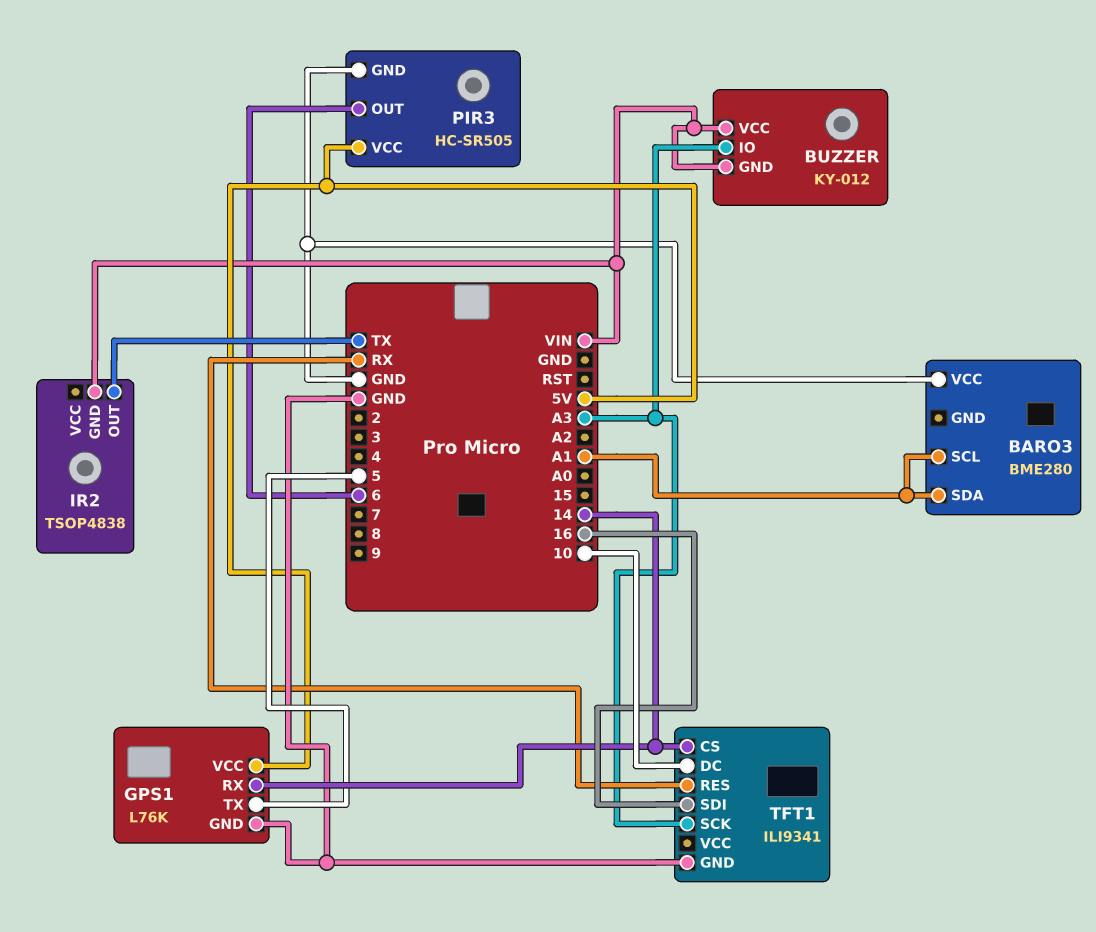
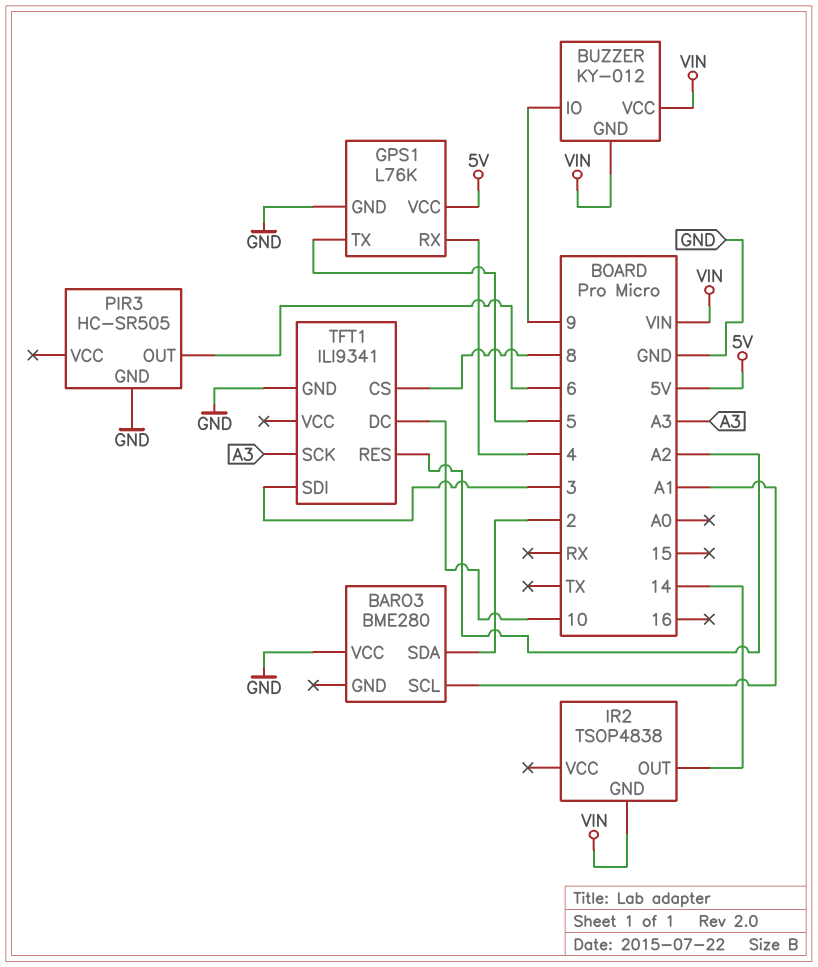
BARO3 pin SDA: A1 -> 2
BUZZER pin IO: A3 -> 9
GPS1 pin RX: 14 -> 4
IR2 pin OUT: TX -> 14
PIR3 pin VCC: 5V -> none
TFT1 pin CS: 14 -> 8
TFT1 pin RES: RX -> A2
TFT1 pin SDI: 16 -> 3

